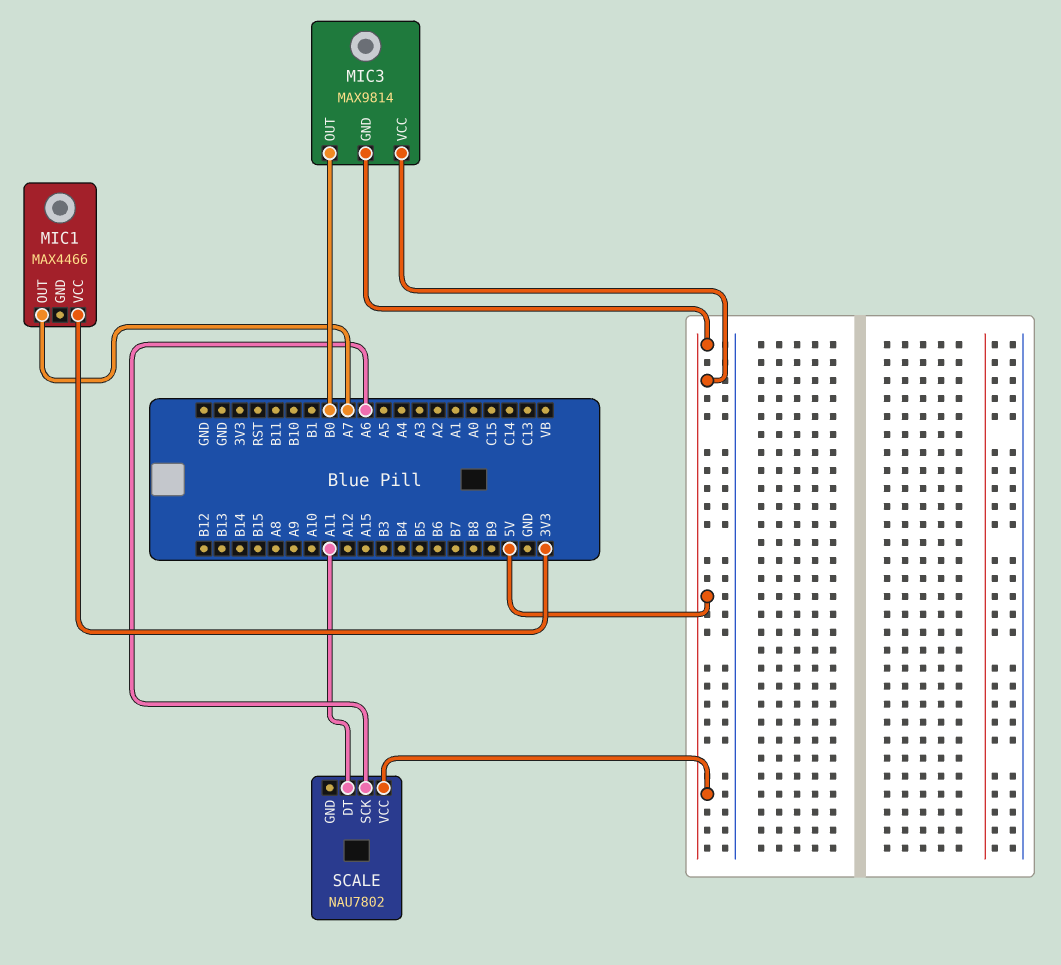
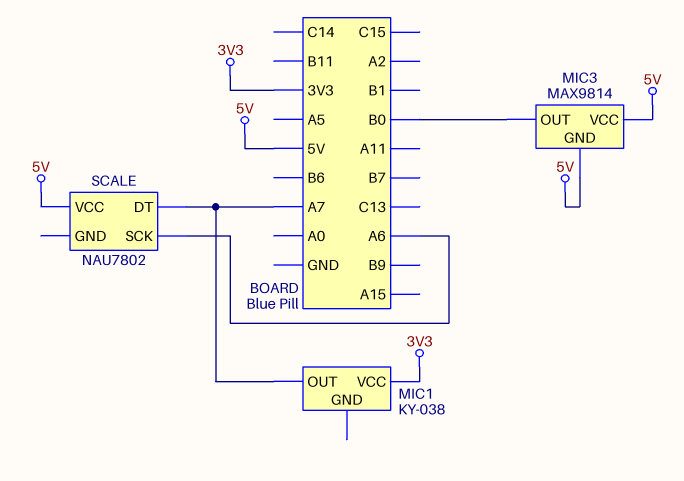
MIC1: MAX4466 -> KY-038
SCALE pin DT: A11 -> A7

